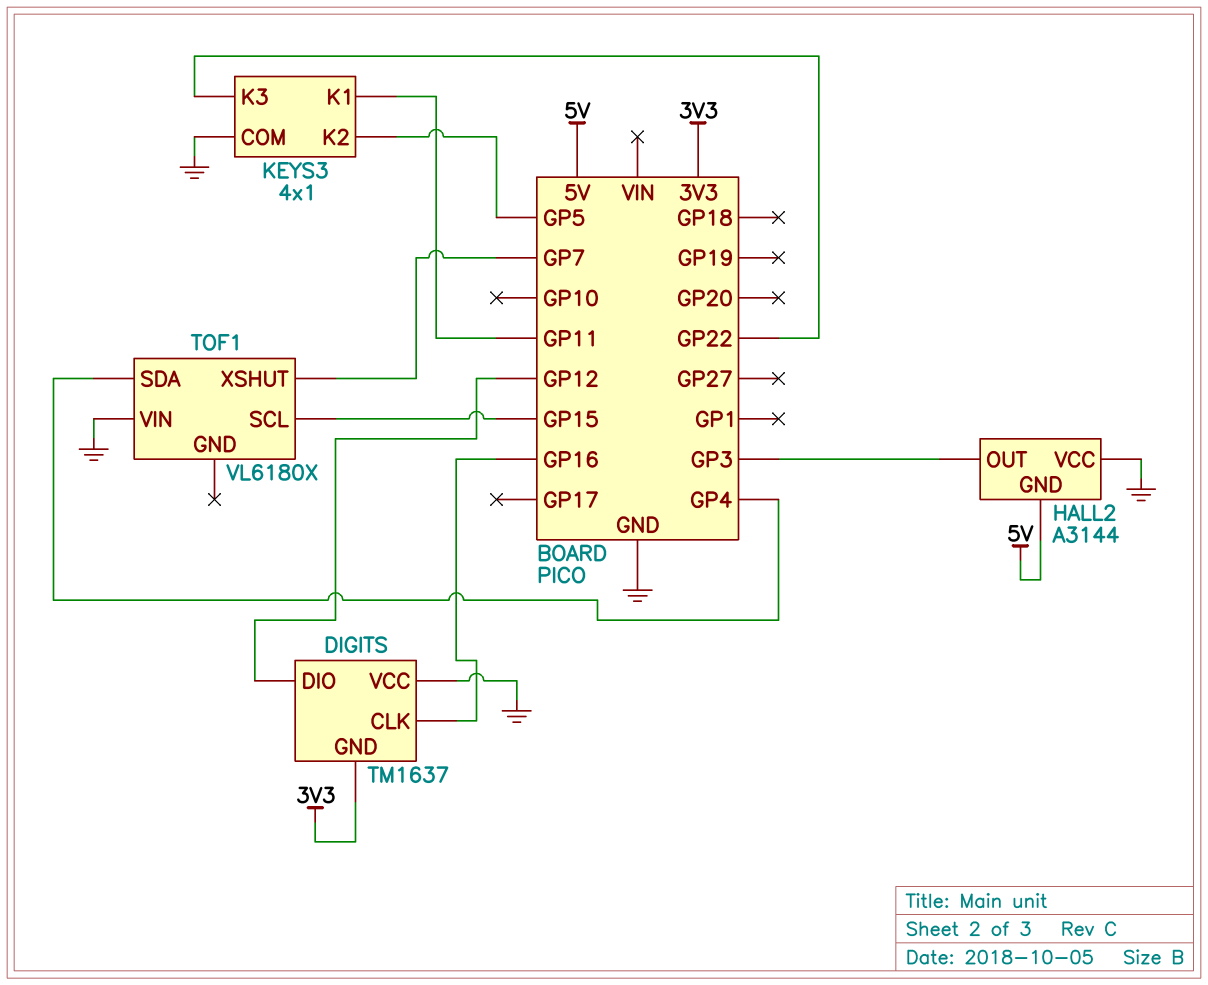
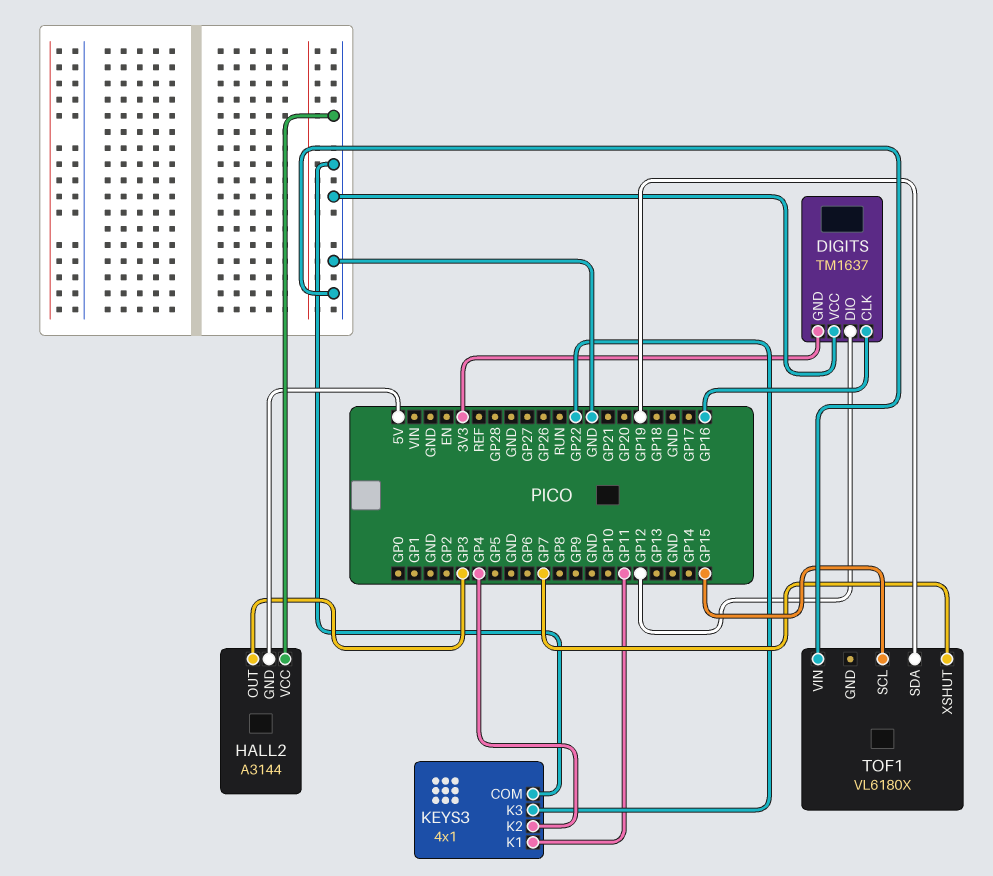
KEYS3 pin K2: GP5 -> GP4
TOF1 pin SDA: GP4 -> GP19

